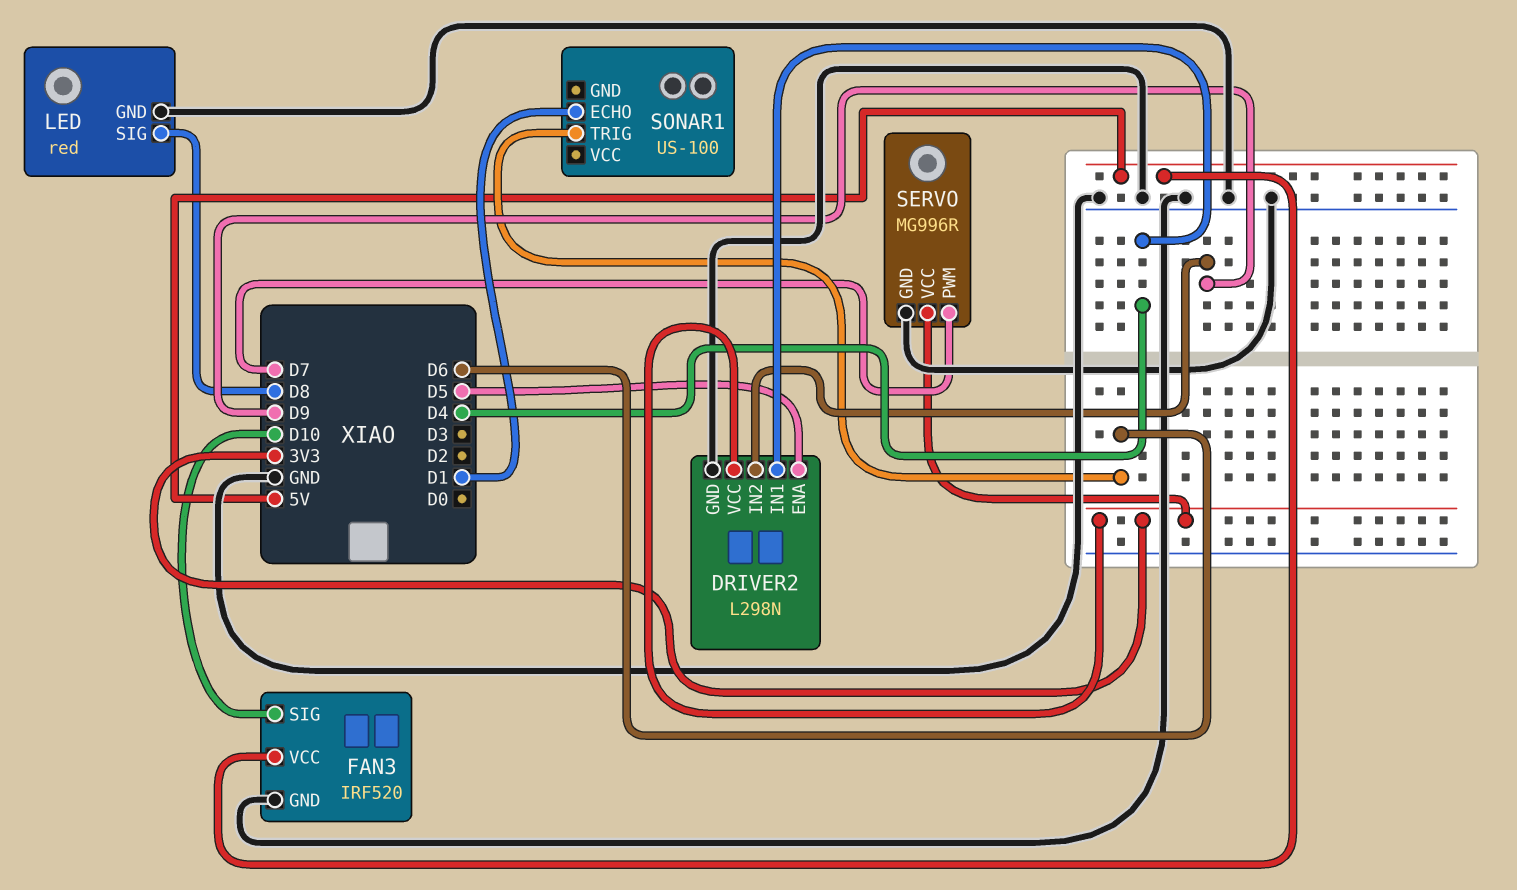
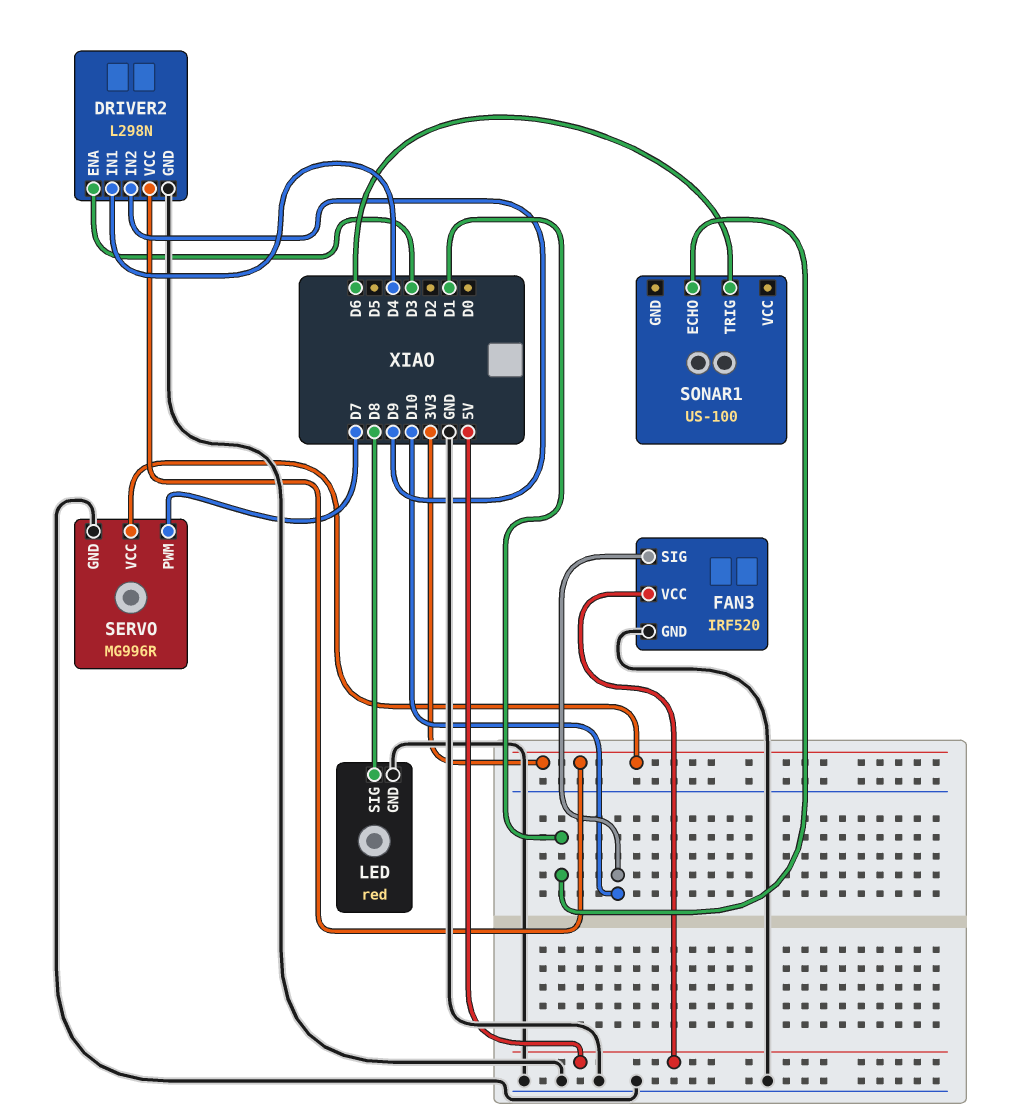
DRIVER2 pin ENA: D5 -> D3

